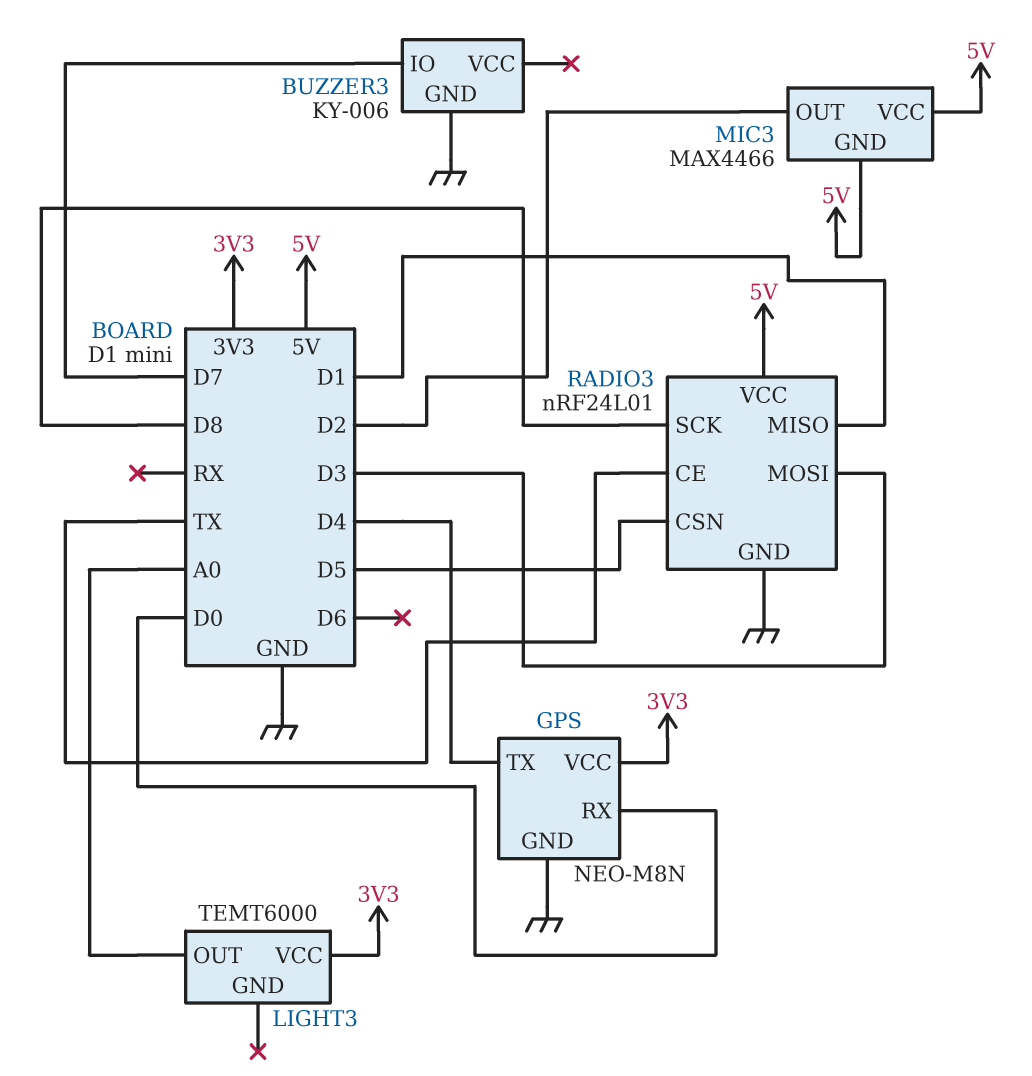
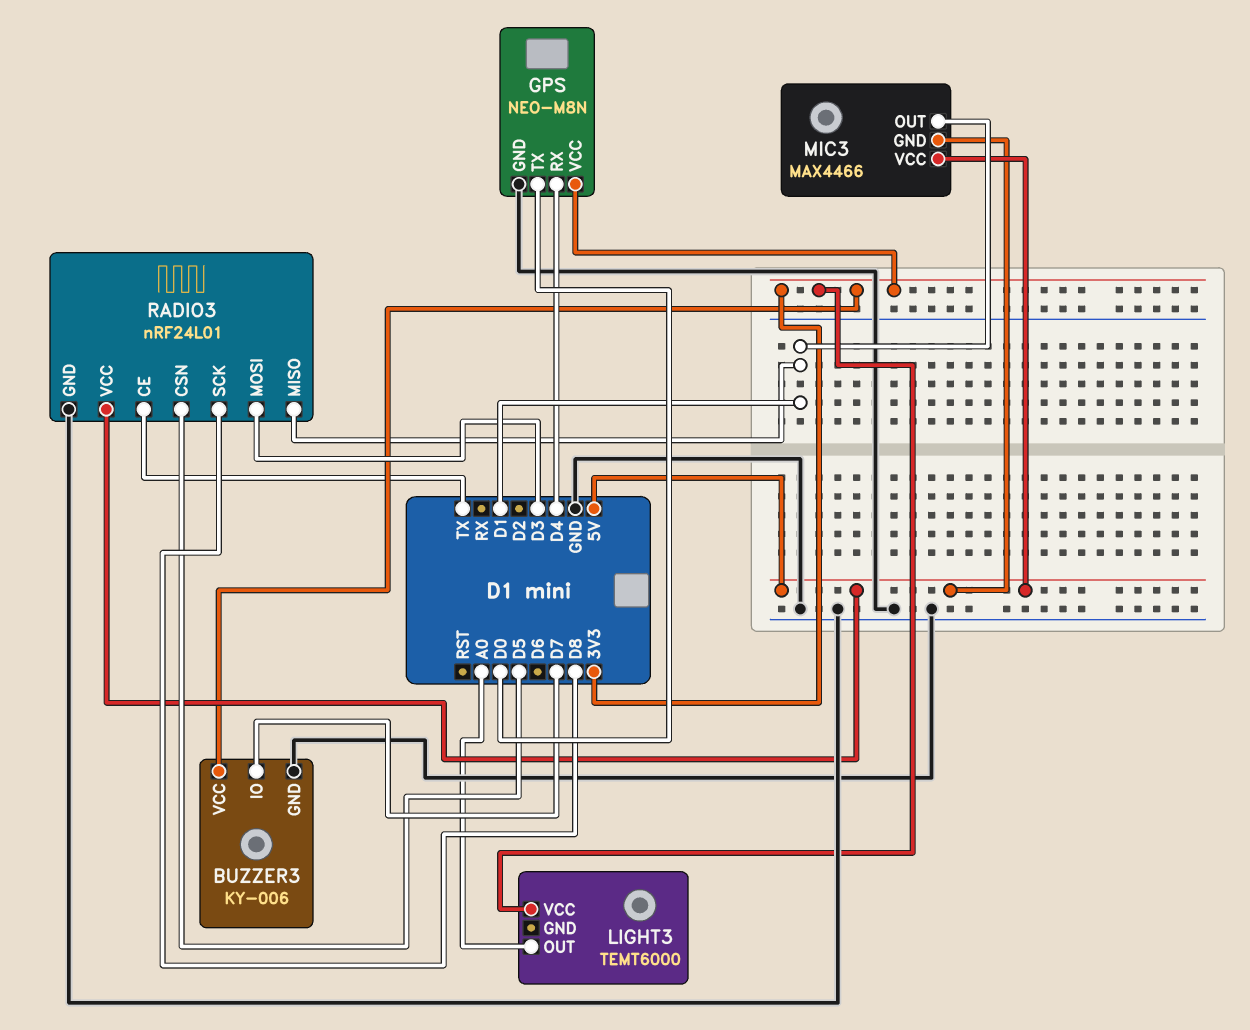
BUZZER3 pin VCC: none -> 3V3
GPS pin RX: D0 -> D4
GPS pin TX: D4 -> D0
MIC3 pin OUT: D2 -> D1

